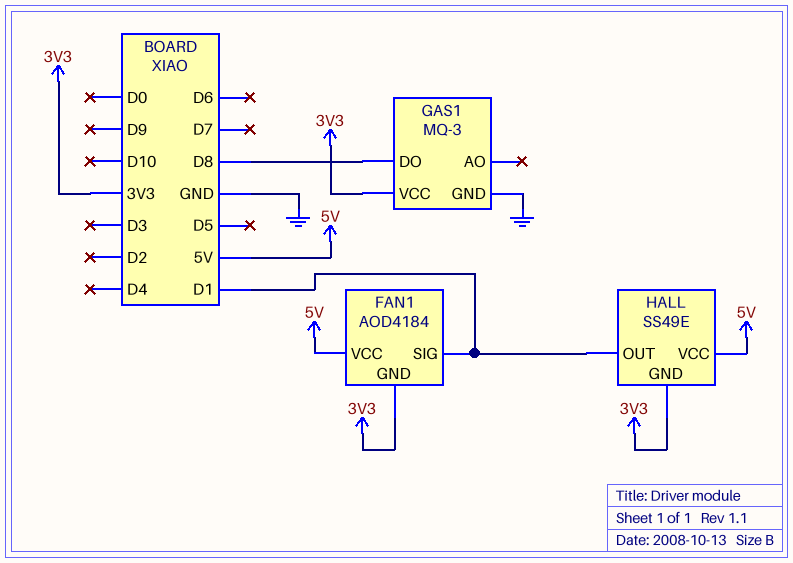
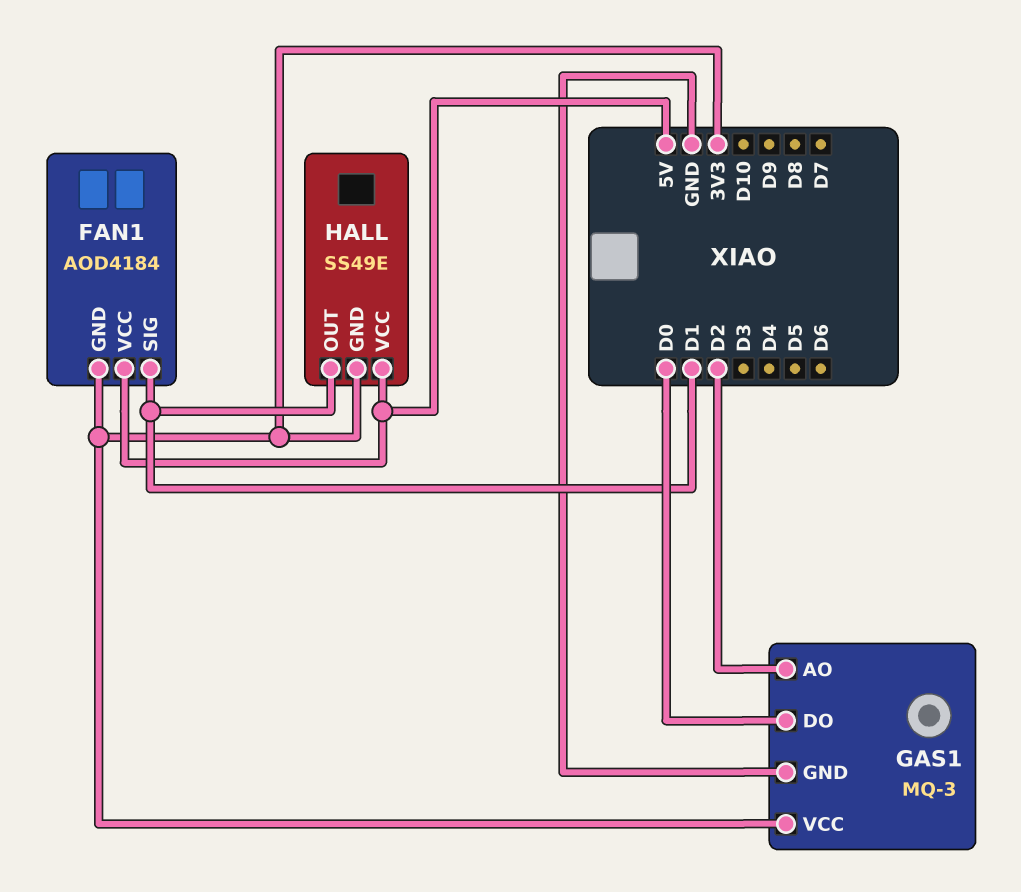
GAS1 pin AO: none -> D2
GAS1 pin DO: D8 -> D0

